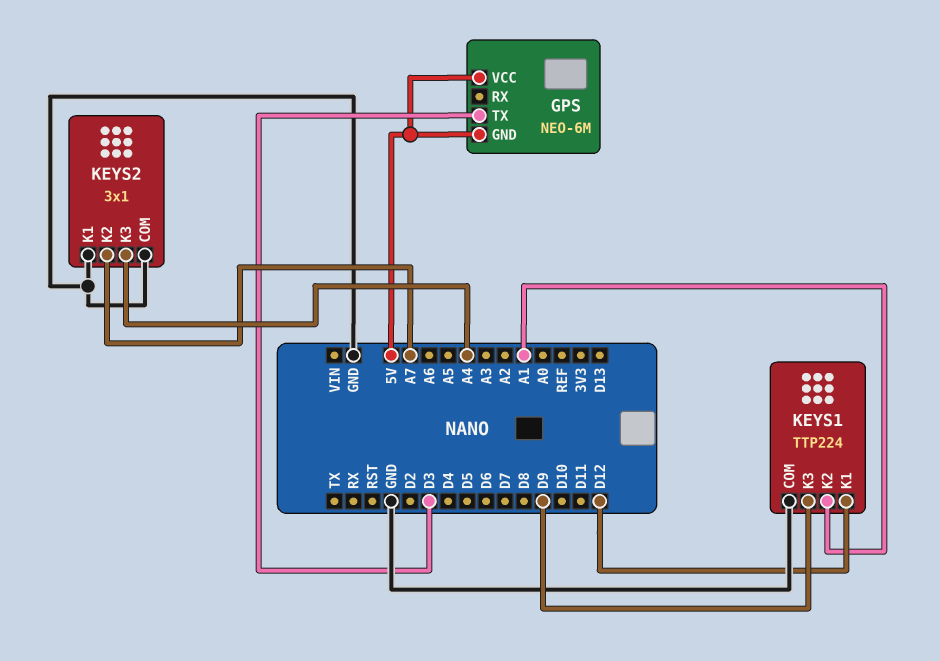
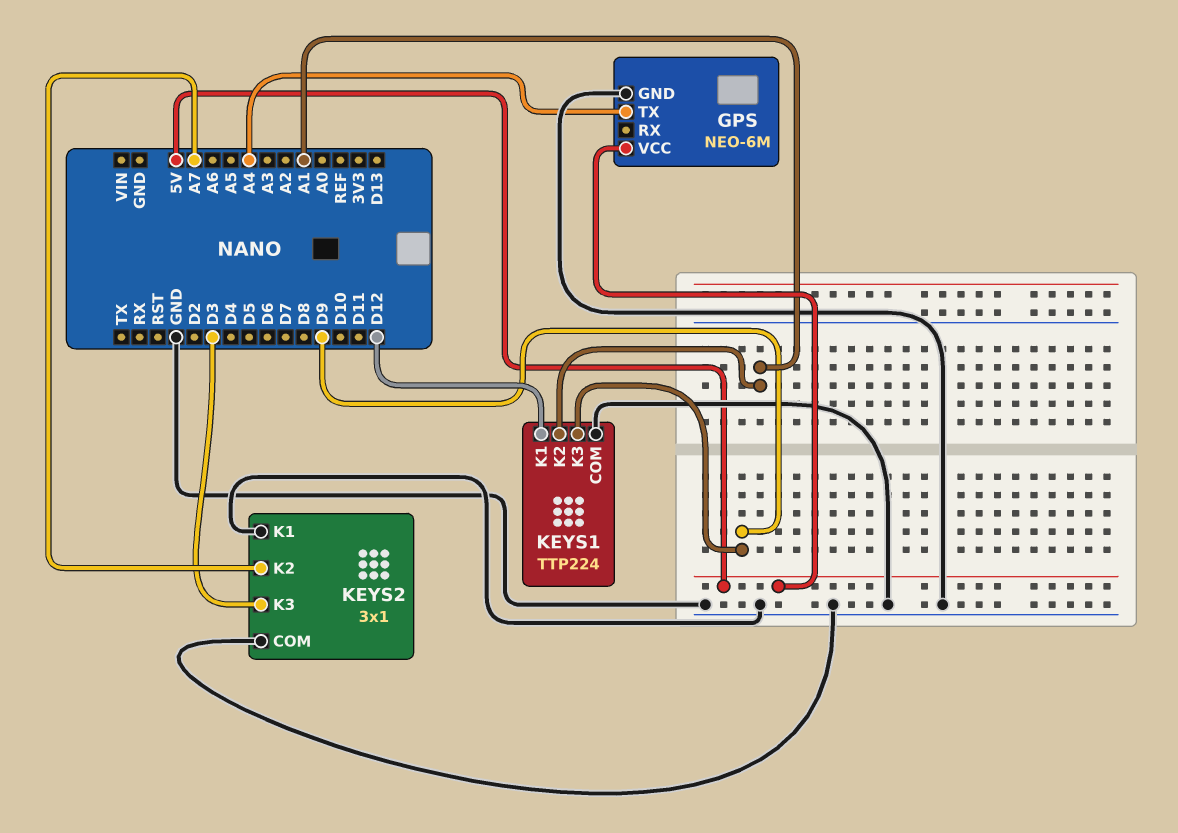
GPS pin GND: 5V -> GND
GPS pin TX: D3 -> A4
KEYS2 pin K3: A4 -> D3

